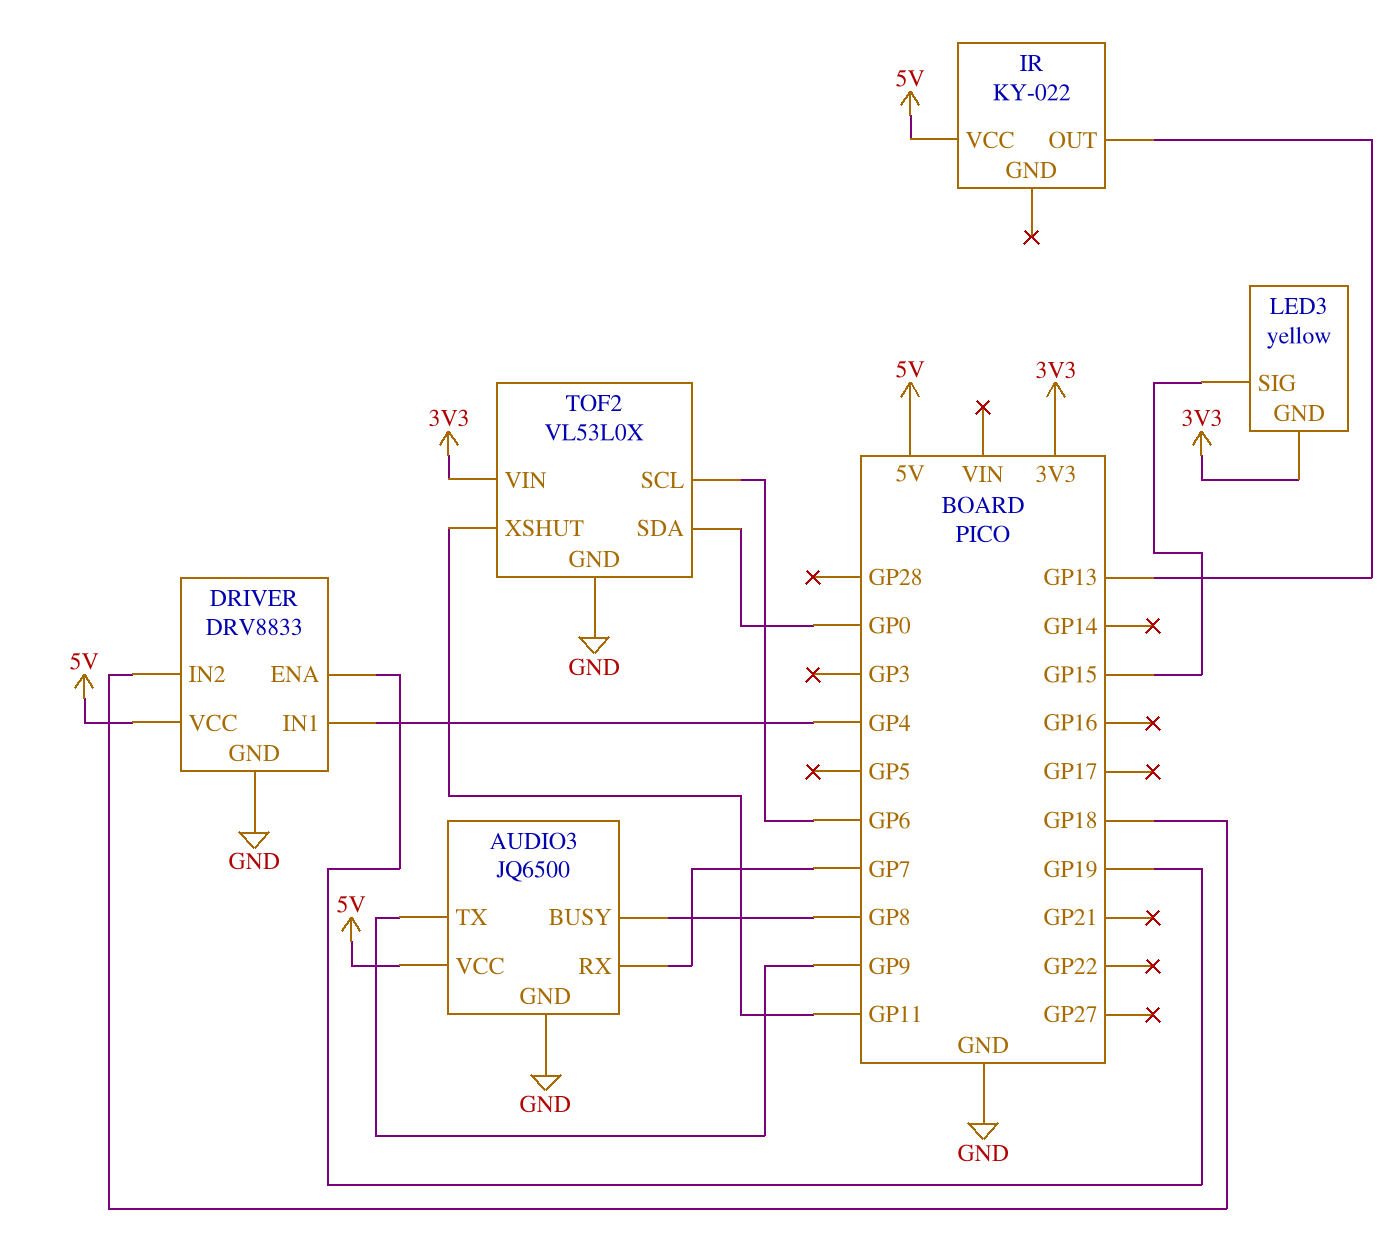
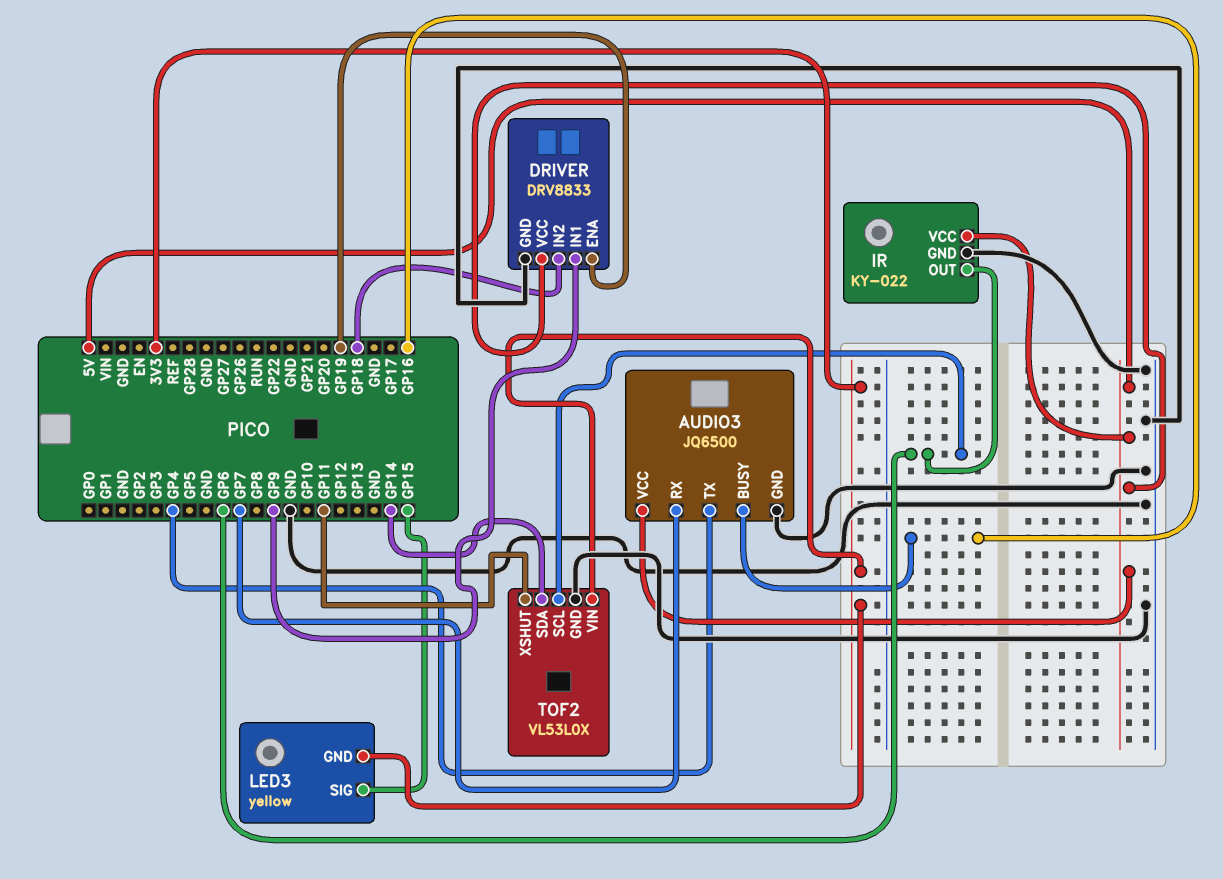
AUDIO3 pin BUSY: GP8 -> GP16
AUDIO3 pin TX: GP9 -> GP4
DRIVER pin IN1: GP4 -> GP9
IR pin GND: none -> GND
IR pin OUT: GP13 -> GP6
TOF2 pin SDA: GP0 -> GP14

